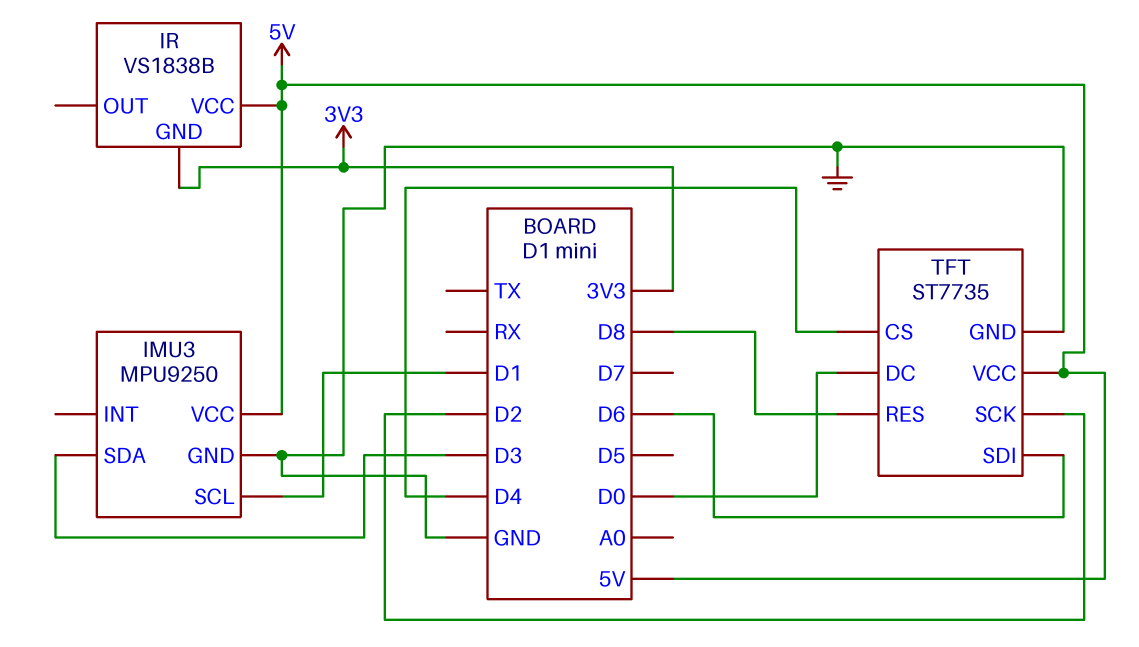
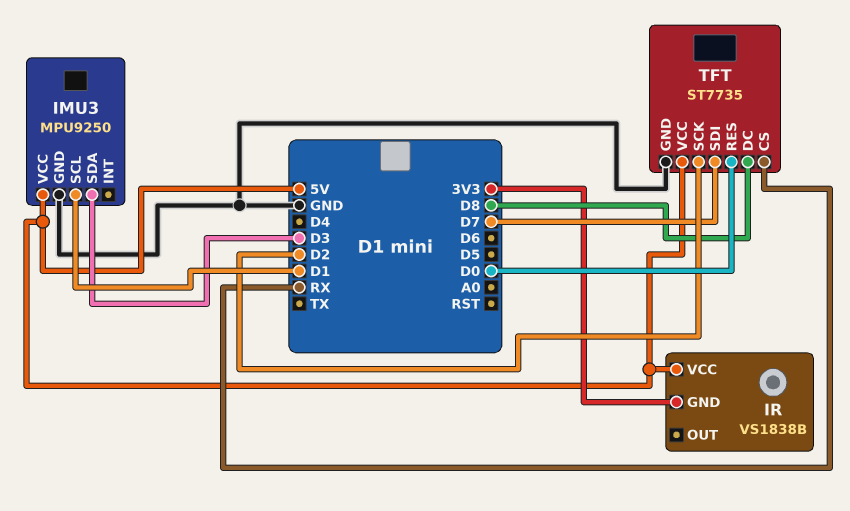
TFT pin CS: D4 -> RX
TFT pin DC: D0 -> D8
TFT pin RES: D8 -> D0
TFT pin SDI: D6 -> D7

